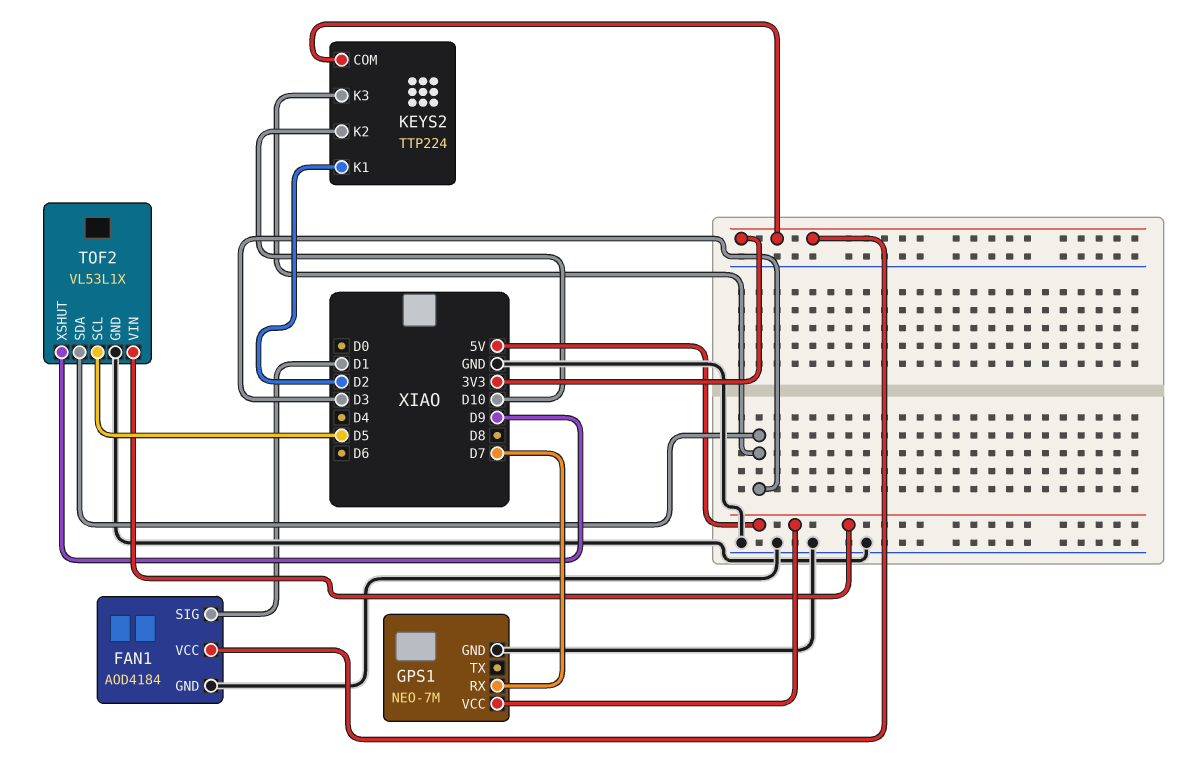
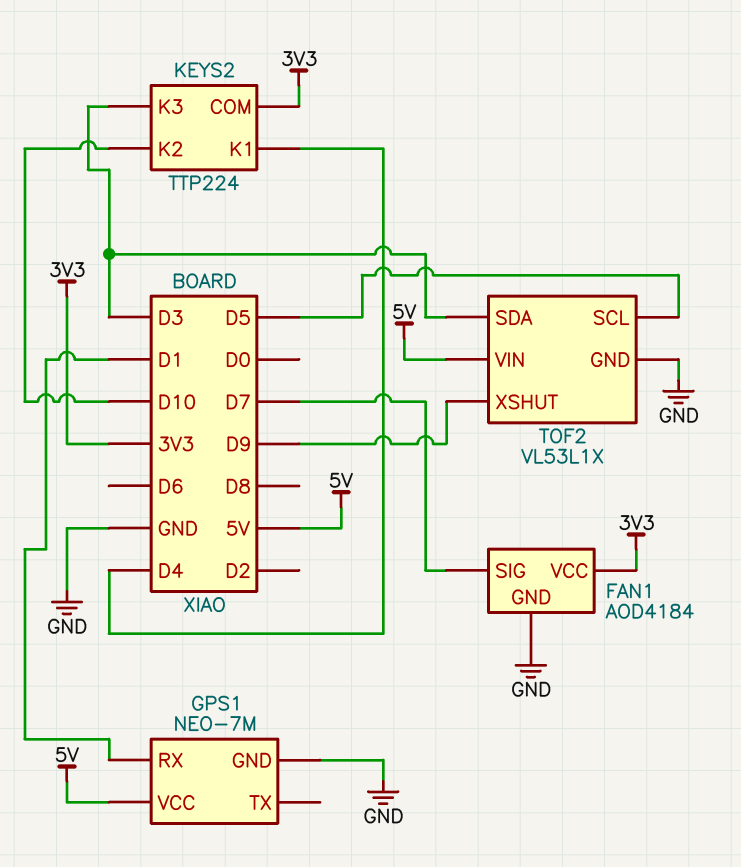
FAN1 pin SIG: D1 -> D7
GPS1 pin RX: D7 -> D1
KEYS2 pin K1: D2 -> D4

